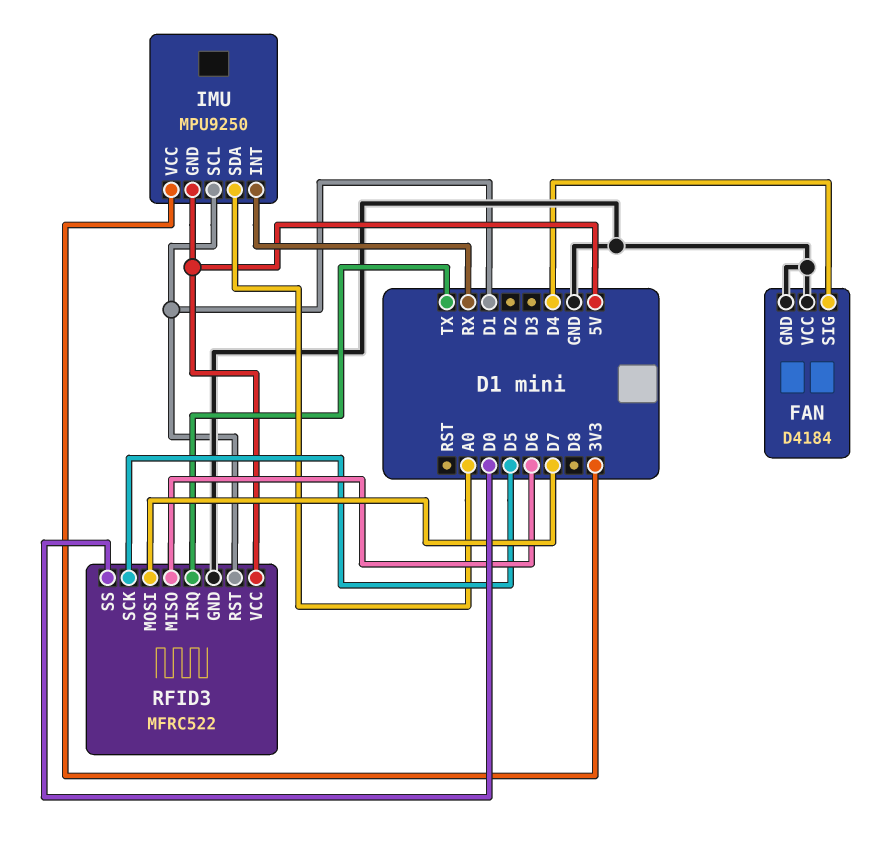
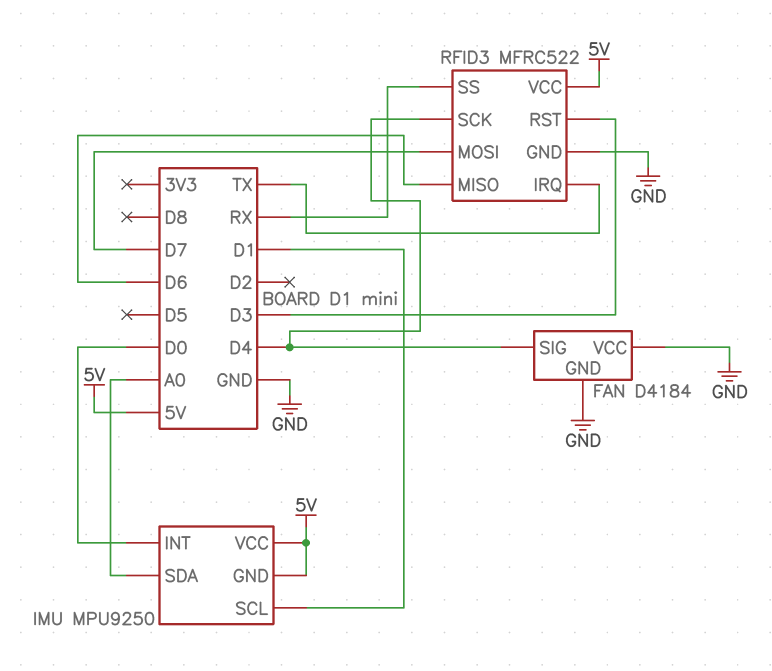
IMU pin INT: RX -> D0
IMU pin VCC: 3V3 -> 5V
RFID3 pin RST: D1 -> D3
RFID3 pin SCK: D5 -> D4
RFID3 pin SS: D0 -> RX

